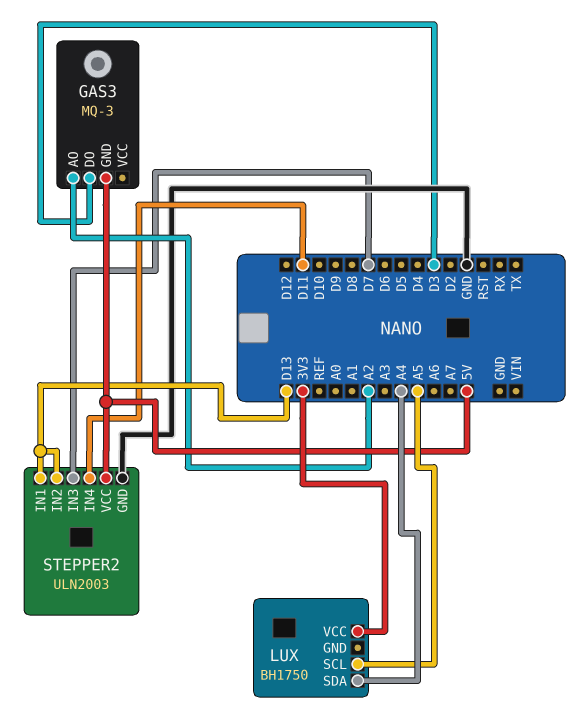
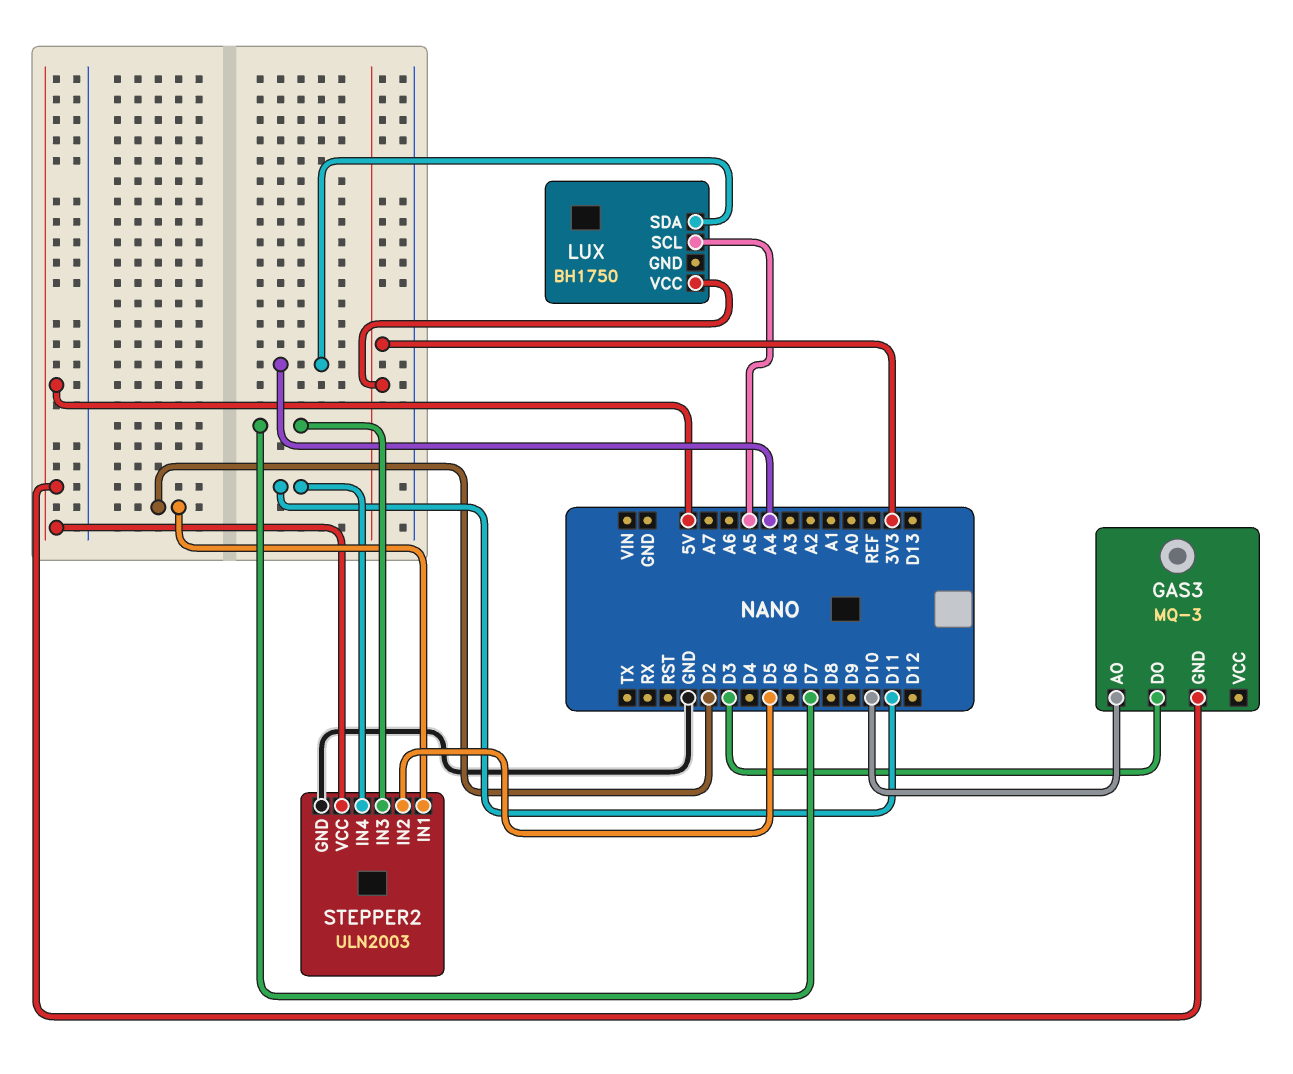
GAS3 pin AO: A2 -> D10
STEPPER2 pin IN1: D13 -> D2
STEPPER2 pin IN2: D13 -> D5

